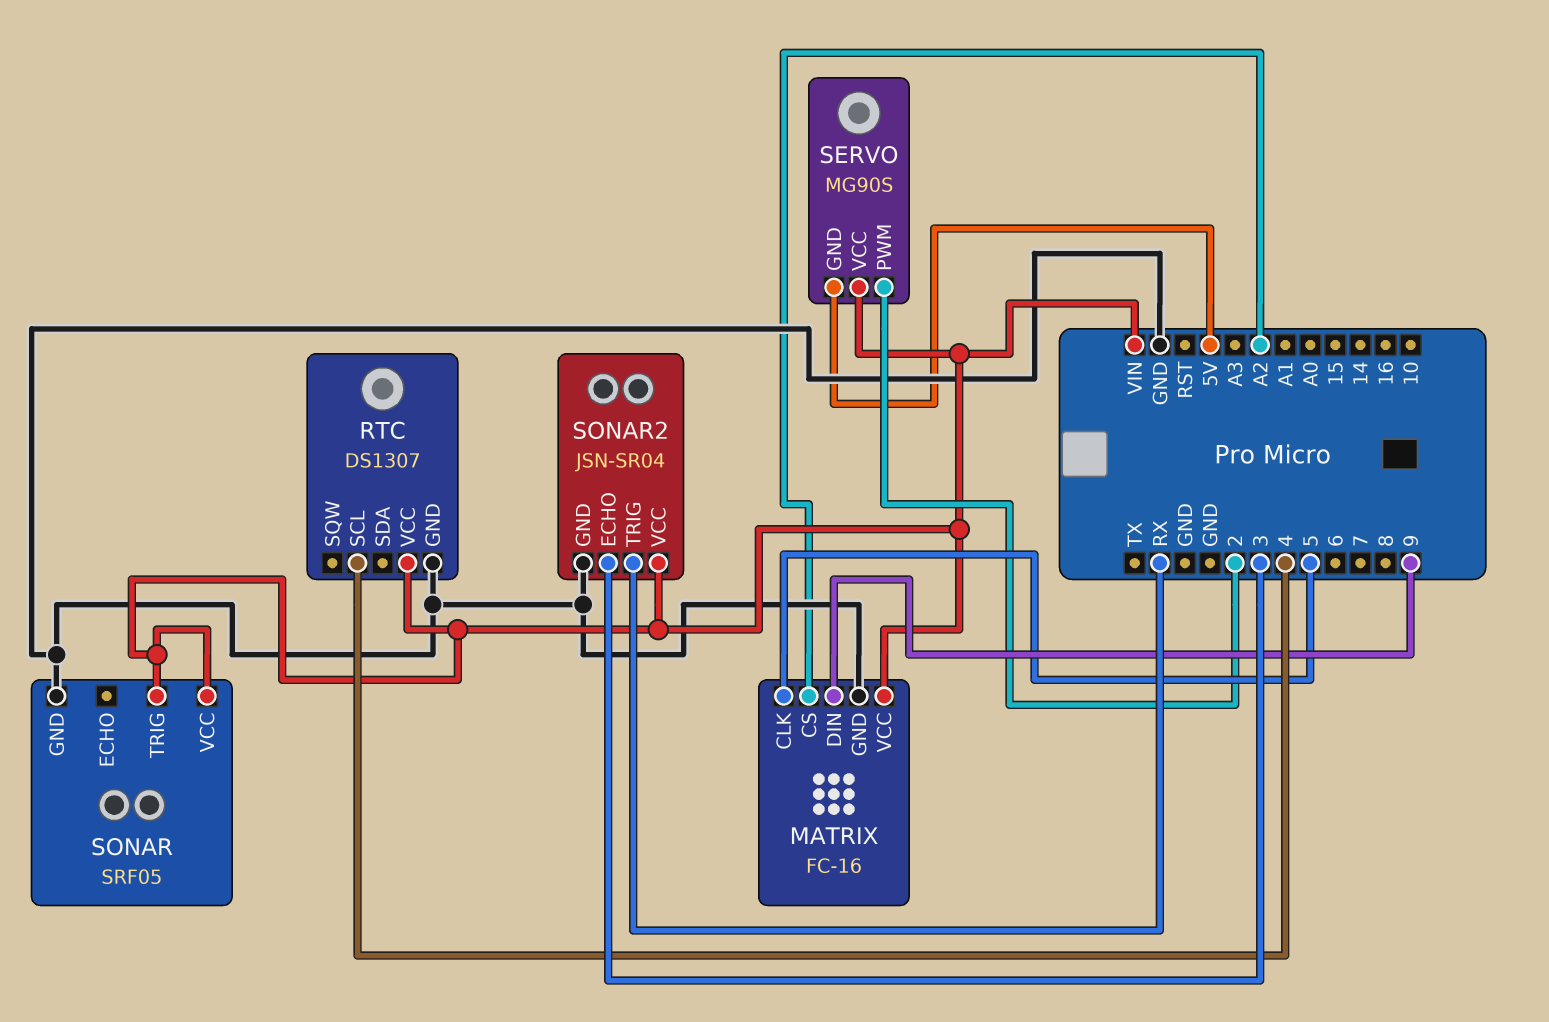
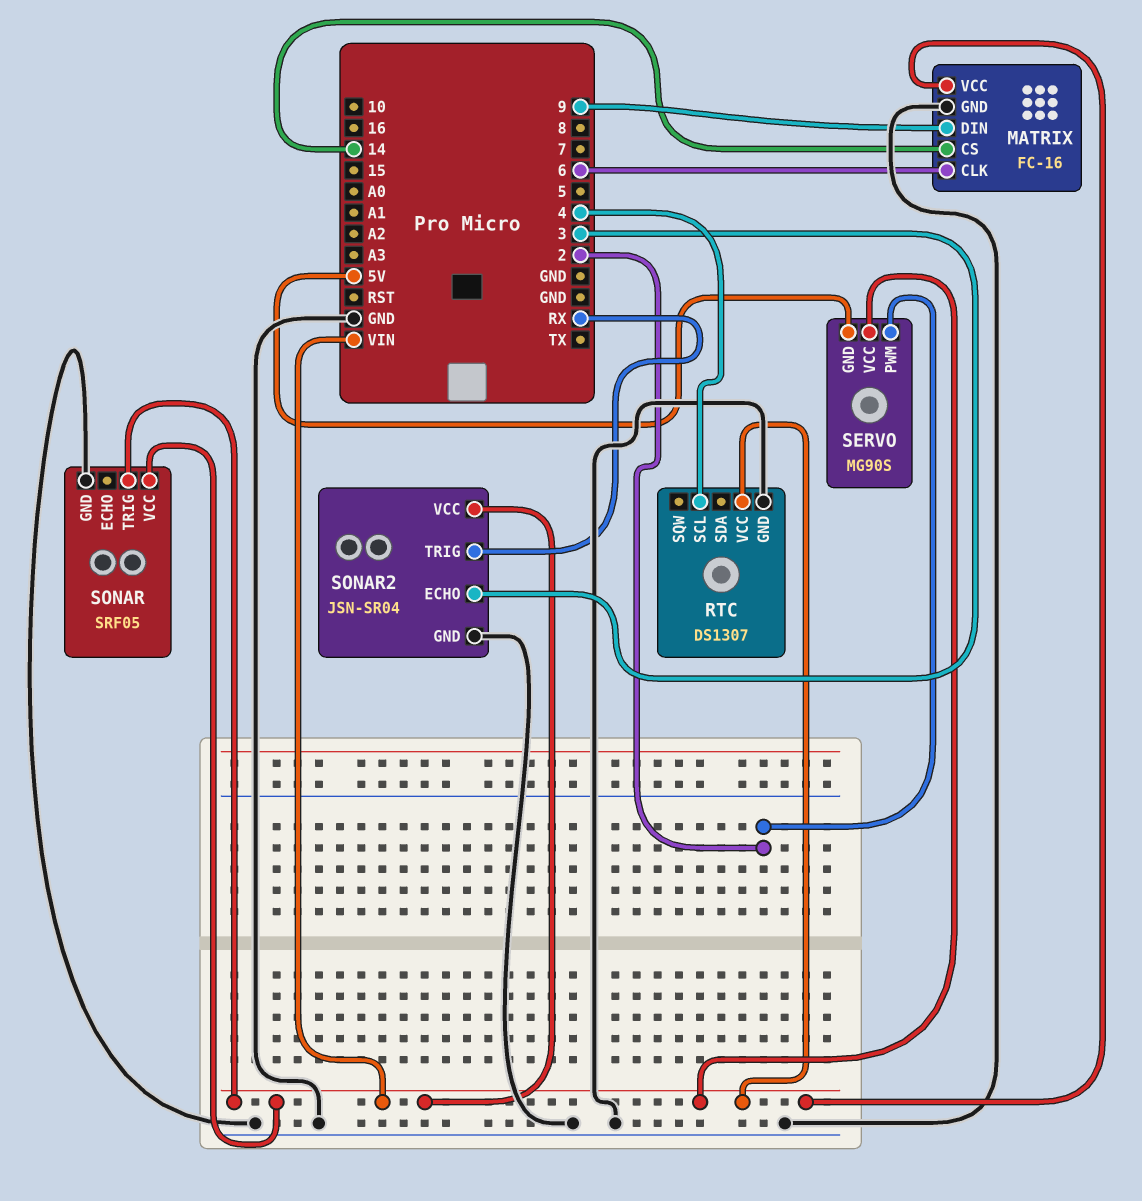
MATRIX pin CLK: 5 -> 6
MATRIX pin CS: A2 -> 14

